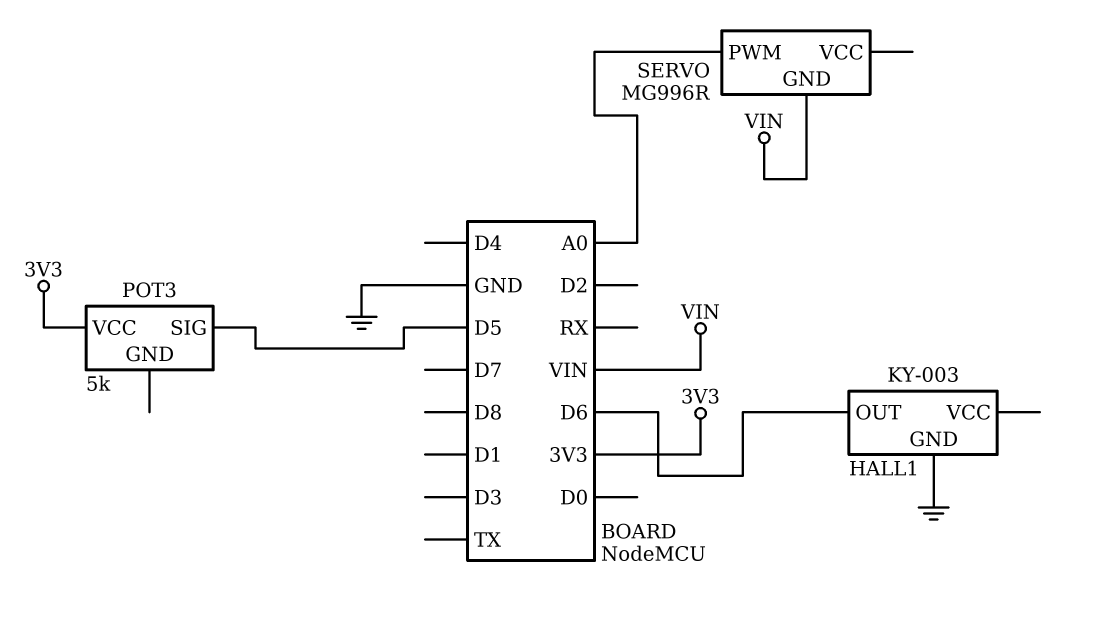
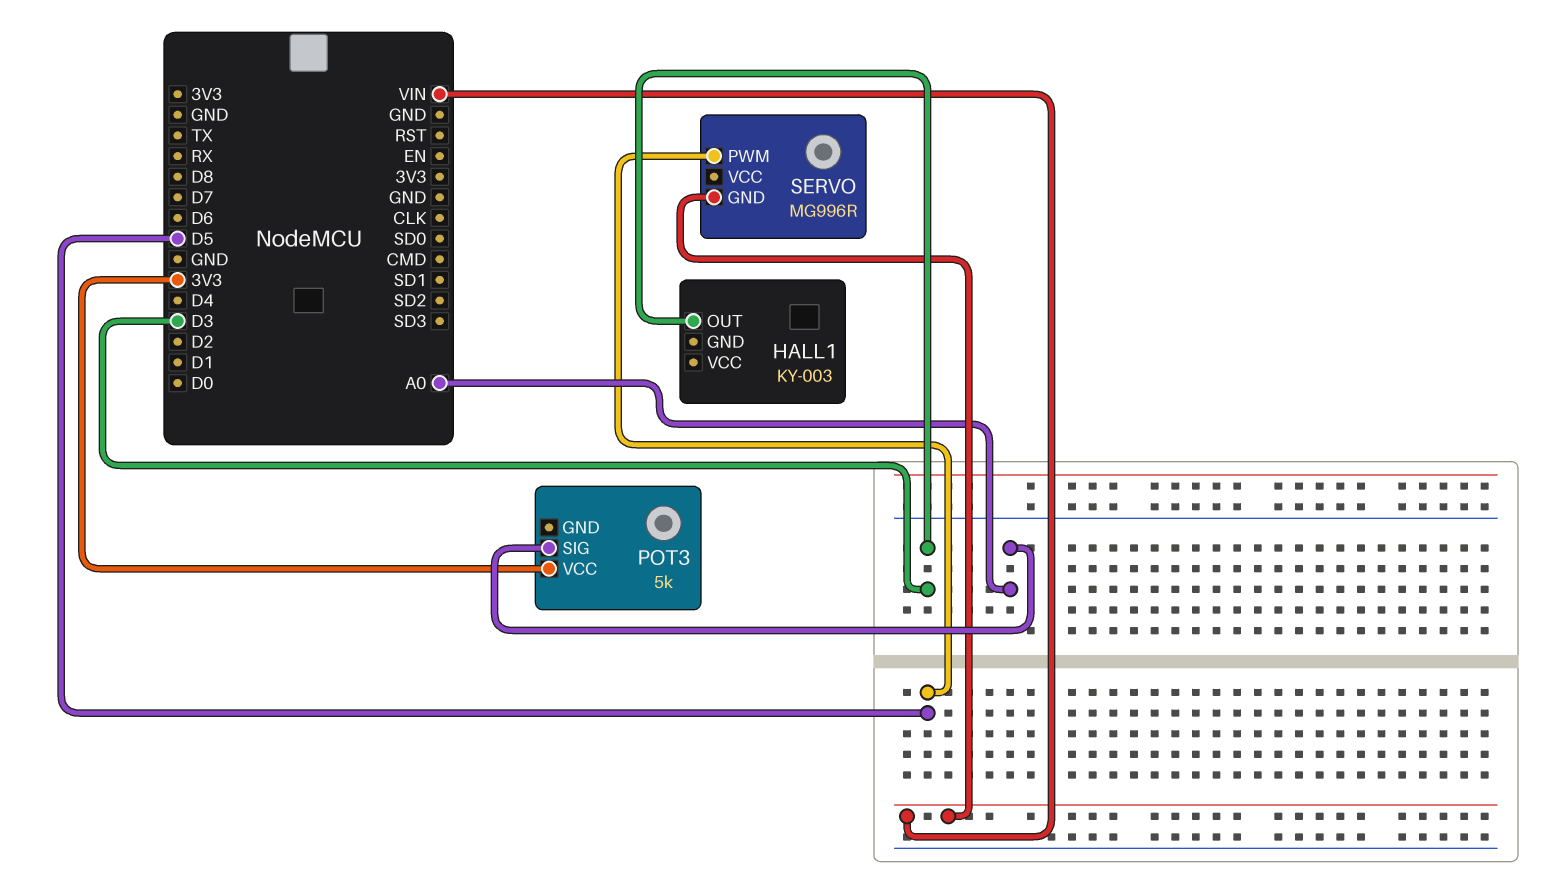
HALL1 pin GND: GND -> none
HALL1 pin OUT: D6 -> D3
POT3 pin SIG: D5 -> A0
SERVO pin PWM: A0 -> D5

